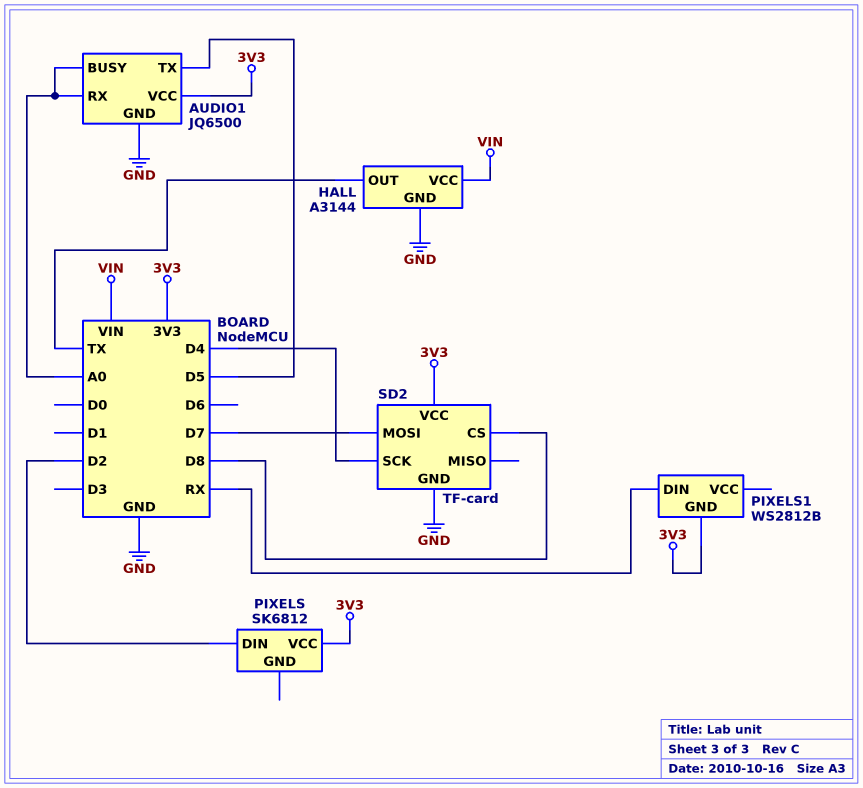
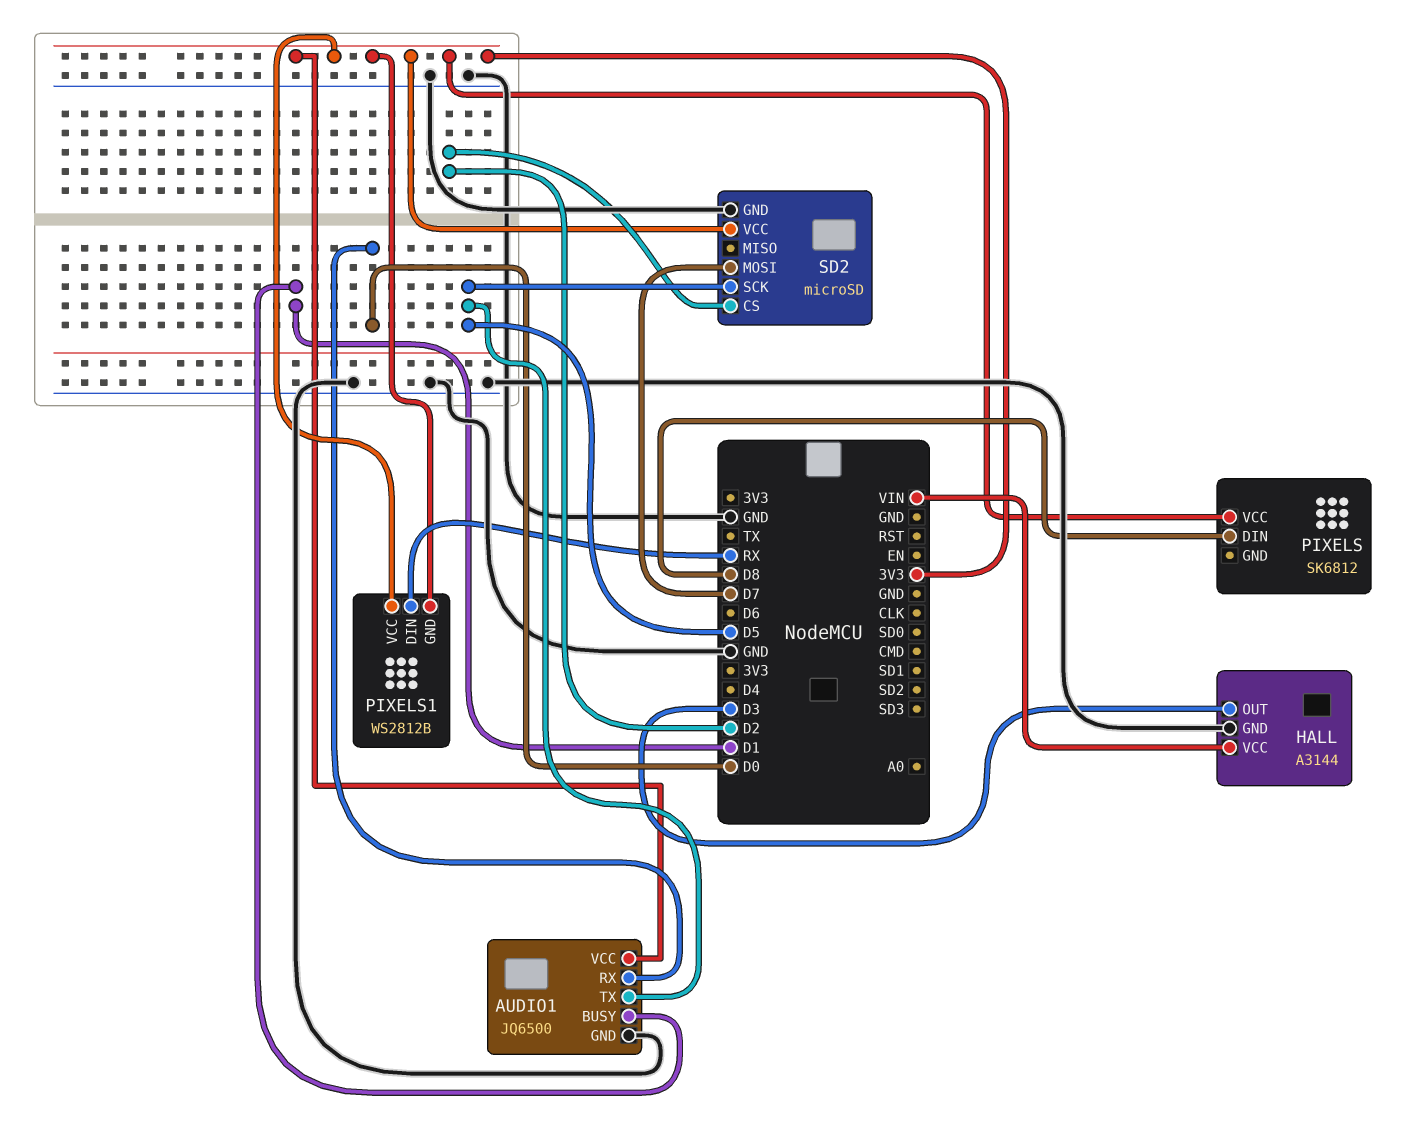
AUDIO1 pin BUSY: A0 -> D1
AUDIO1 pin RX: A0 -> D0
HALL pin OUT: TX -> D3
PIXELS pin DIN: D2 -> D8
PIXELS1 pin VCC: none -> 3V3
SD2: TF-card -> microSD
SD2 pin CS: D8 -> D2
SD2 pin SCK: D4 -> D5

